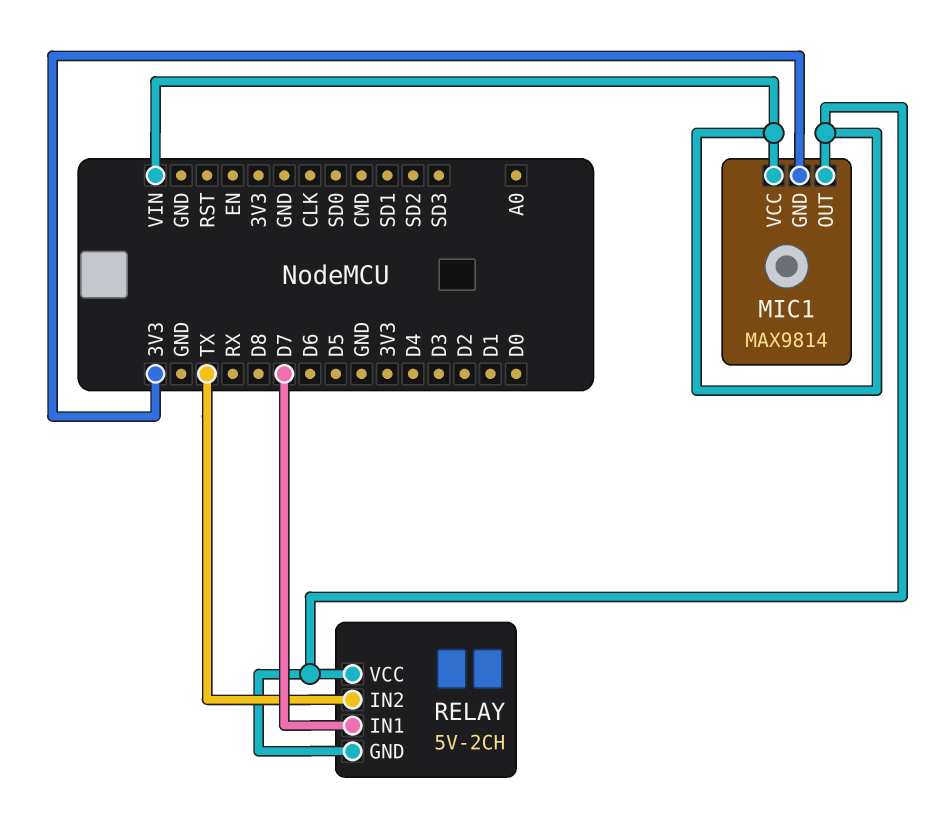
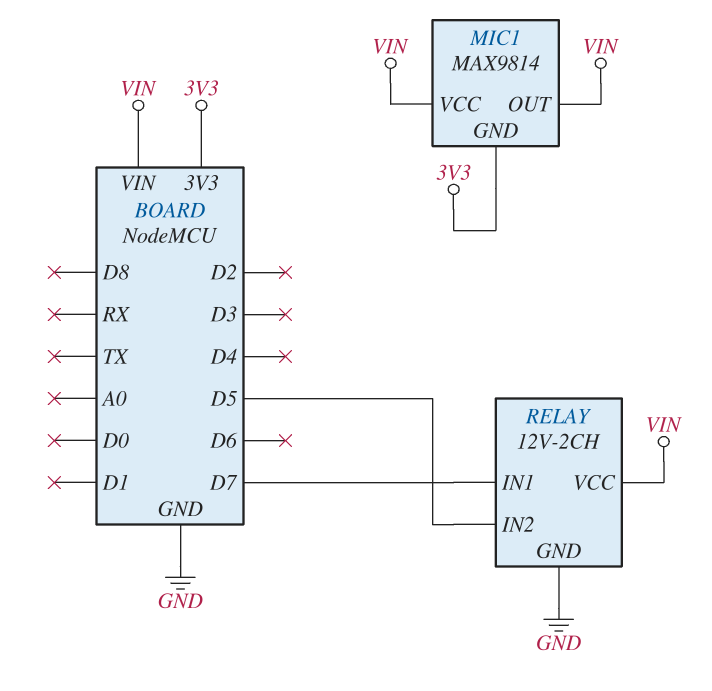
RELAY: 5V-2CH -> 12V-2CH
RELAY pin GND: VIN -> GND
RELAY pin IN2: TX -> D5

